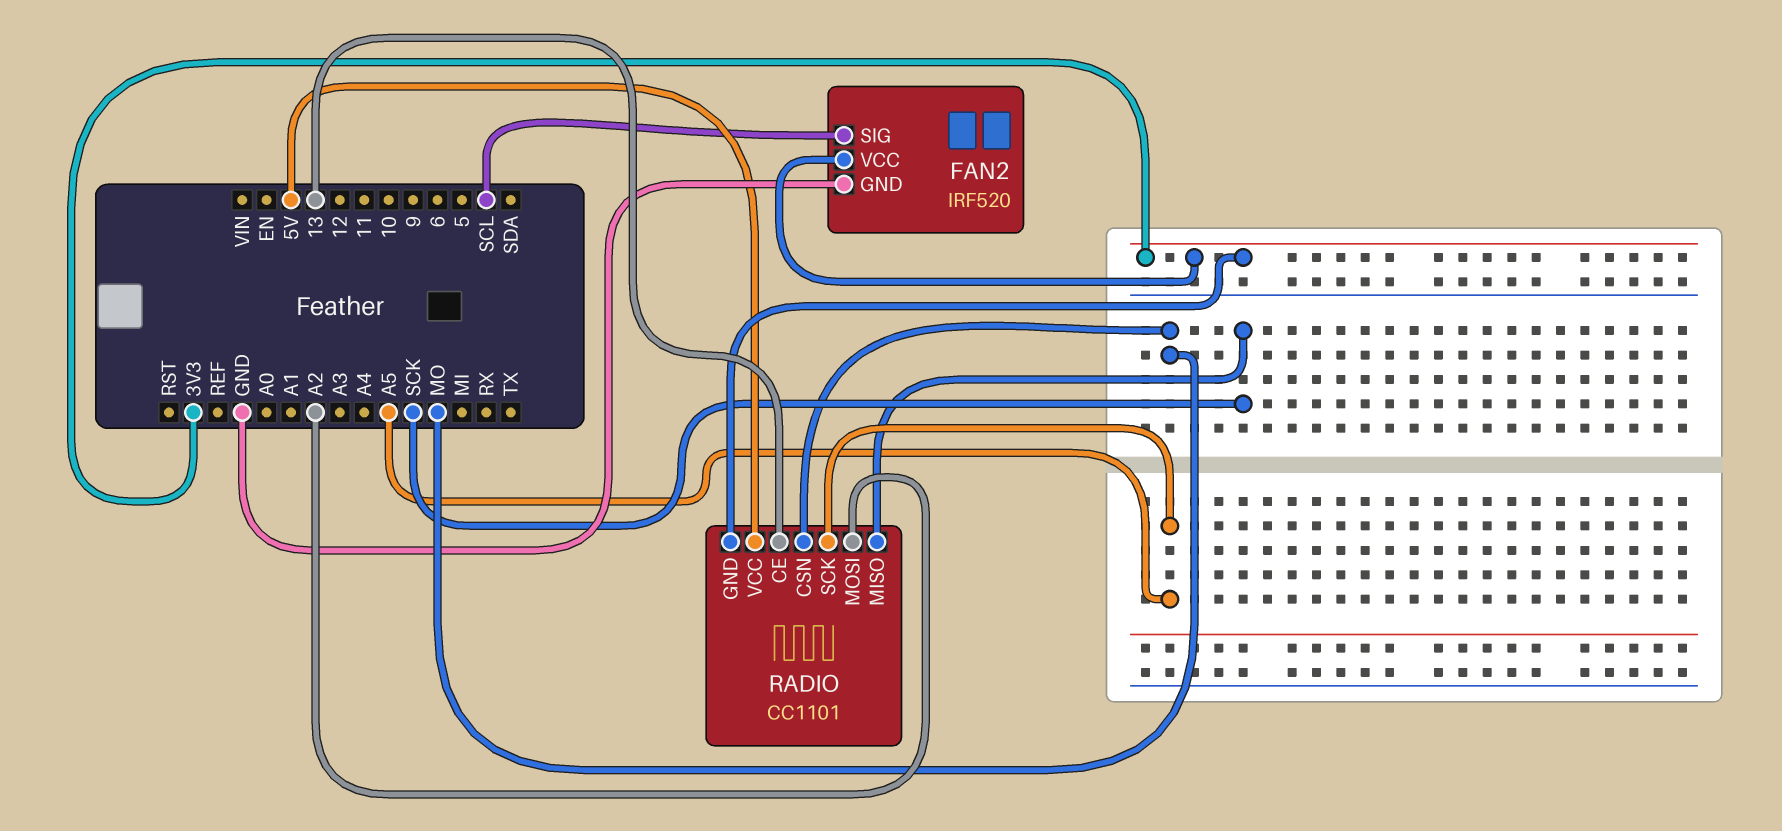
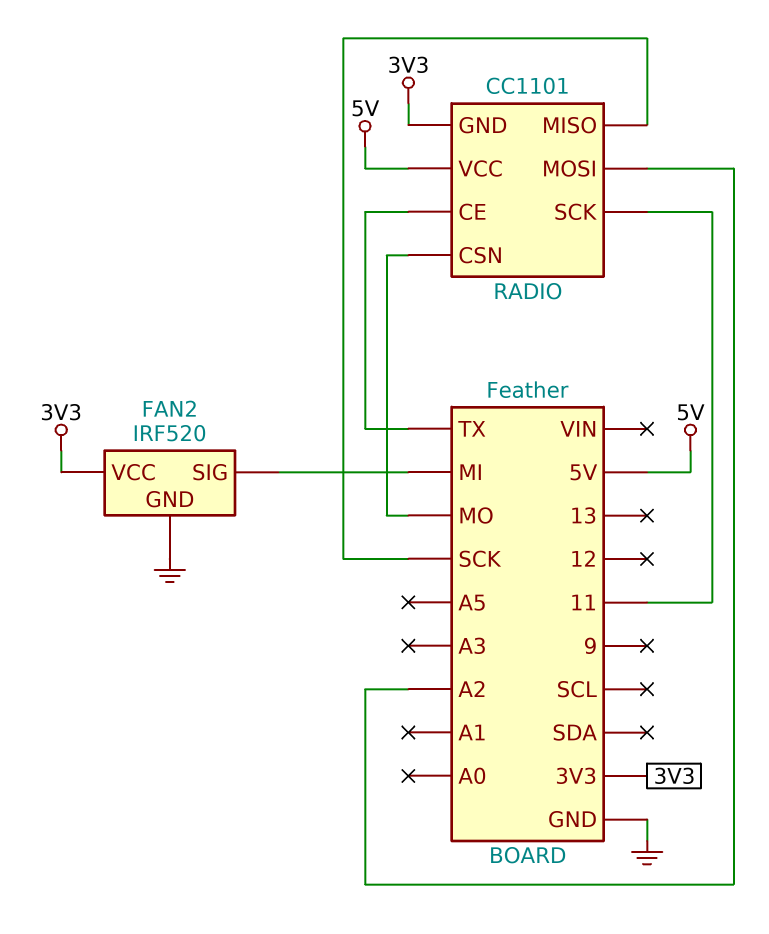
FAN2 pin SIG: SCL -> MI
RADIO pin CE: 13 -> TX
RADIO pin SCK: A5 -> 11

